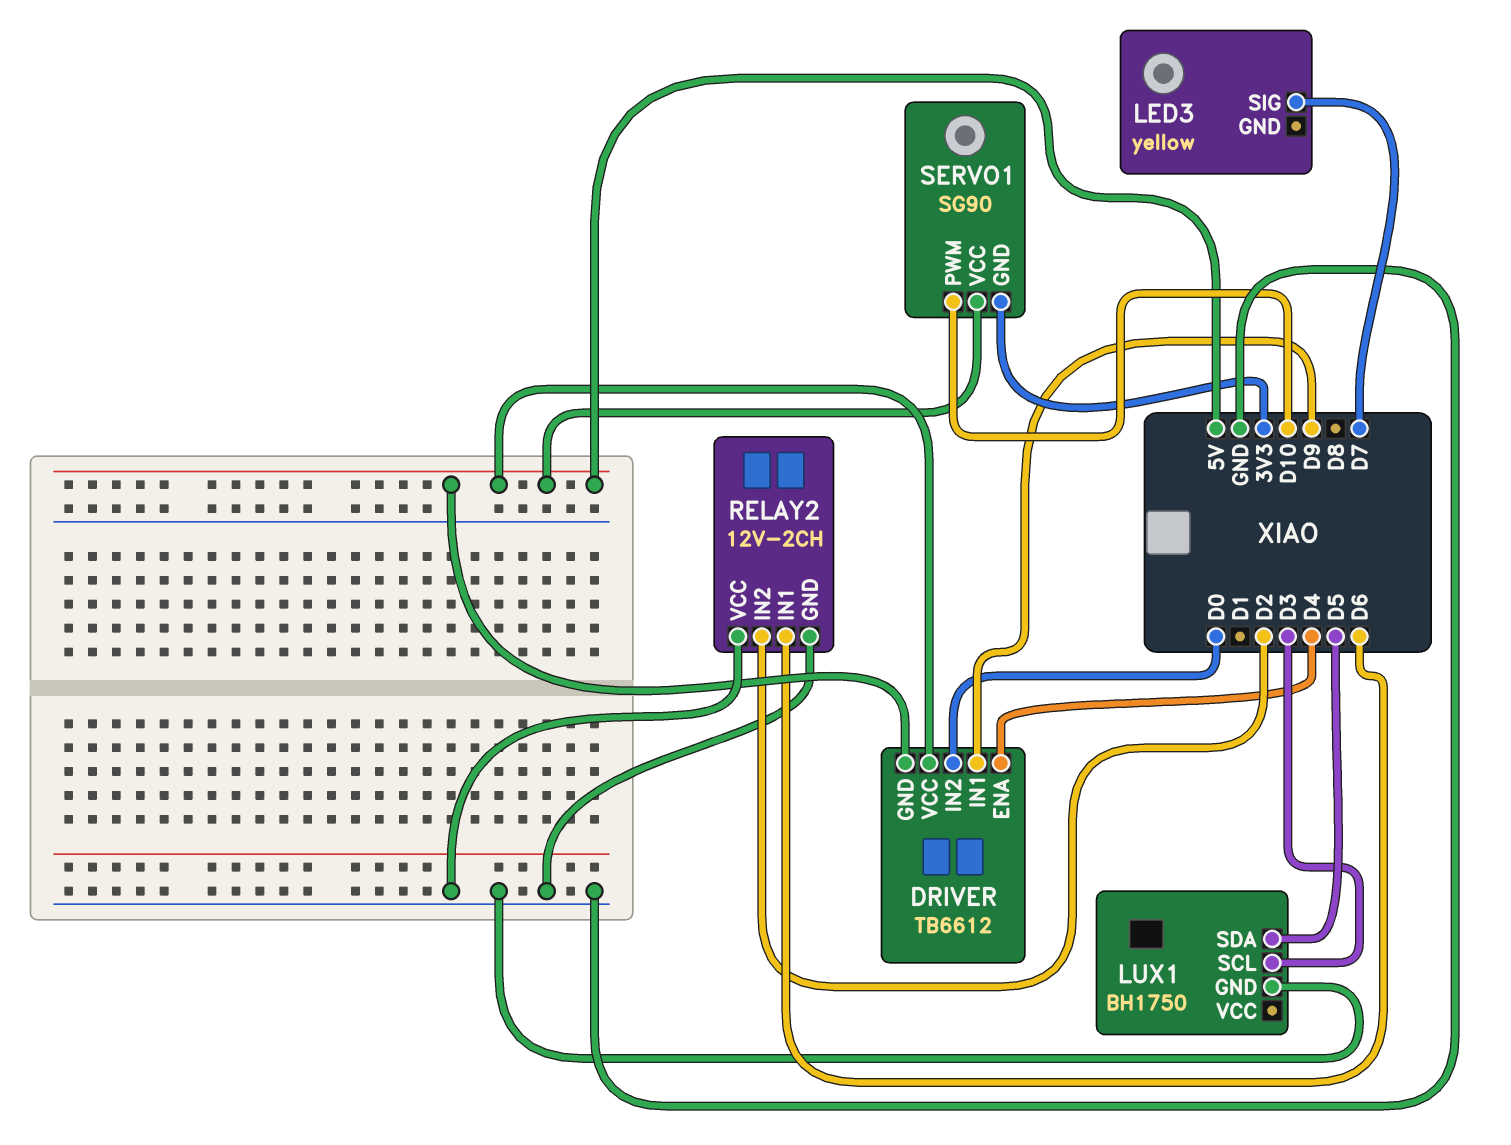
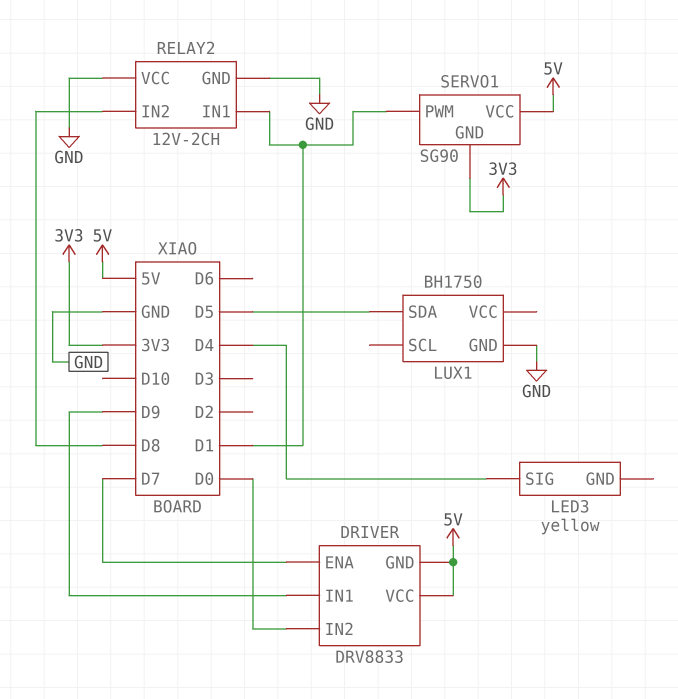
DRIVER: TB6612 -> DRV8833
DRIVER pin ENA: D4 -> D7
LED3 pin SIG: D7 -> D4
LUX1 pin SCL: D3 -> none
RELAY2 pin IN1: D6 -> D1
RELAY2 pin IN2: D2 -> D8
SERVO1 pin PWM: D10 -> D1

